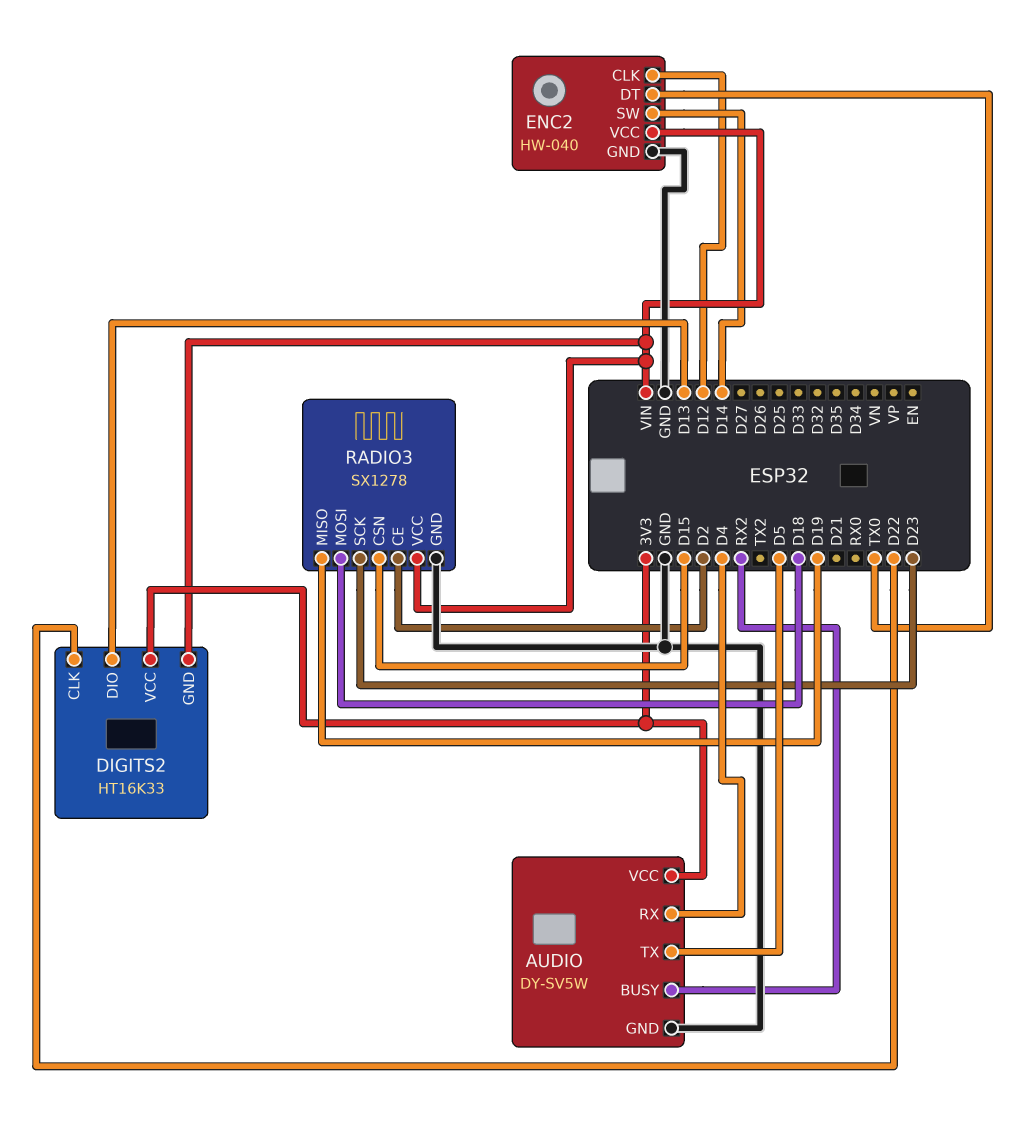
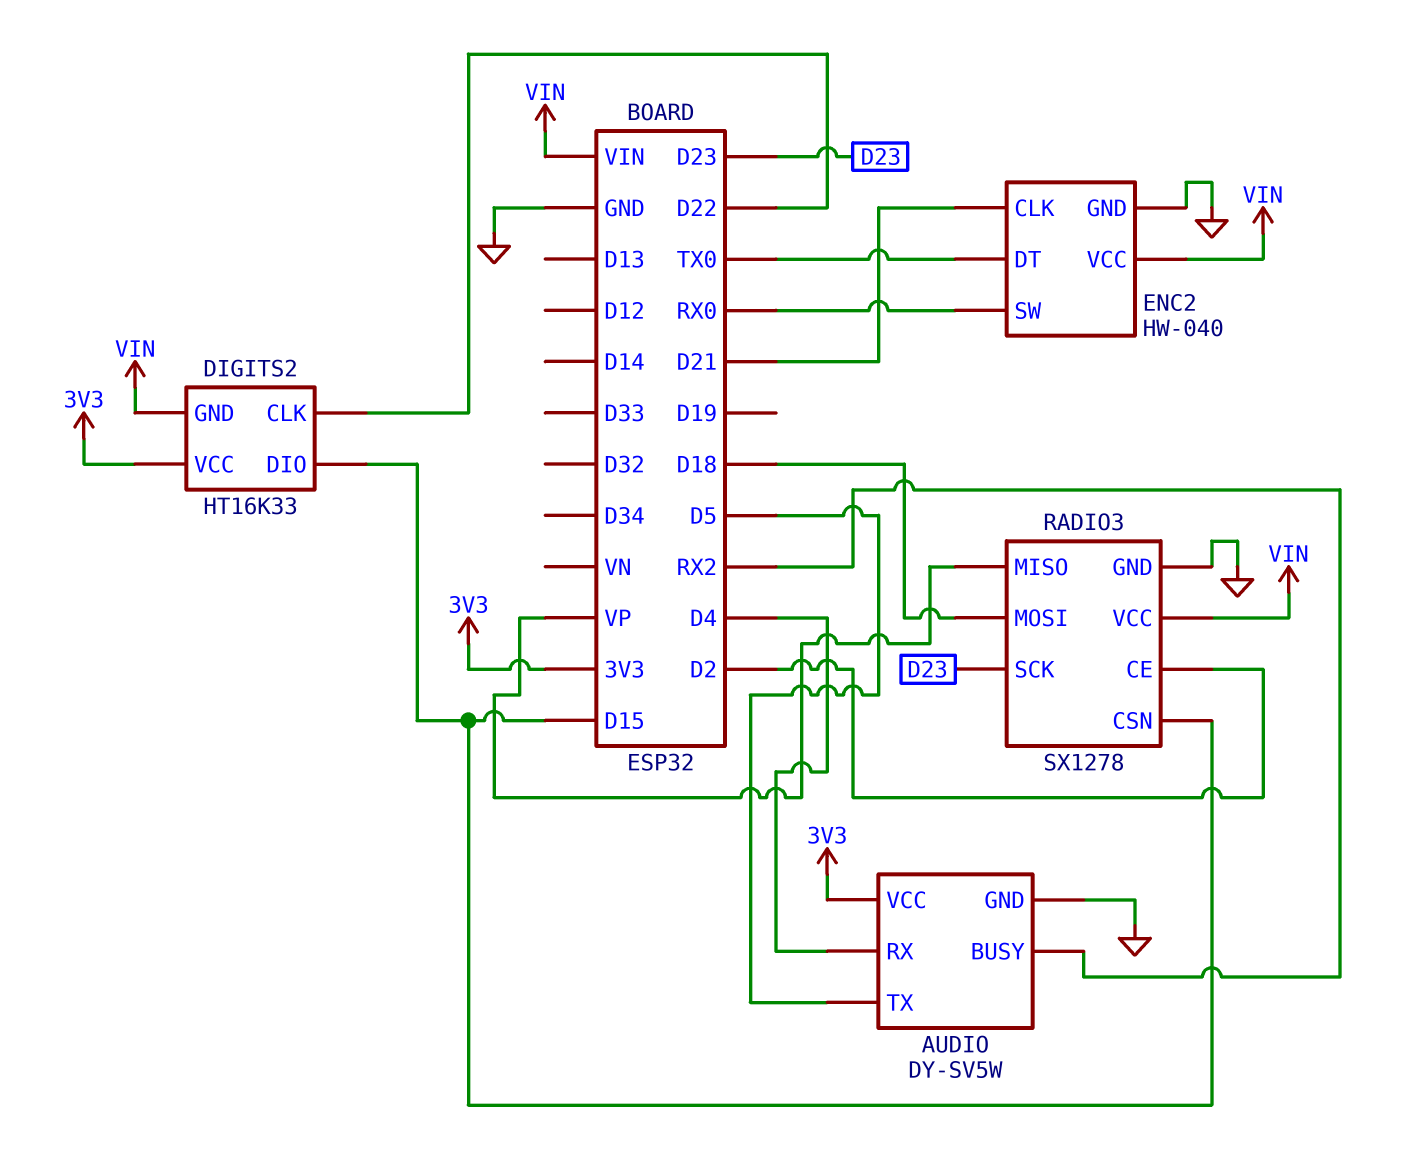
DIGITS2 pin DIO: D13 -> D15
ENC2 pin CLK: D12 -> D21
ENC2 pin SW: D14 -> RX0
RADIO3 pin MISO: D19 -> VP

